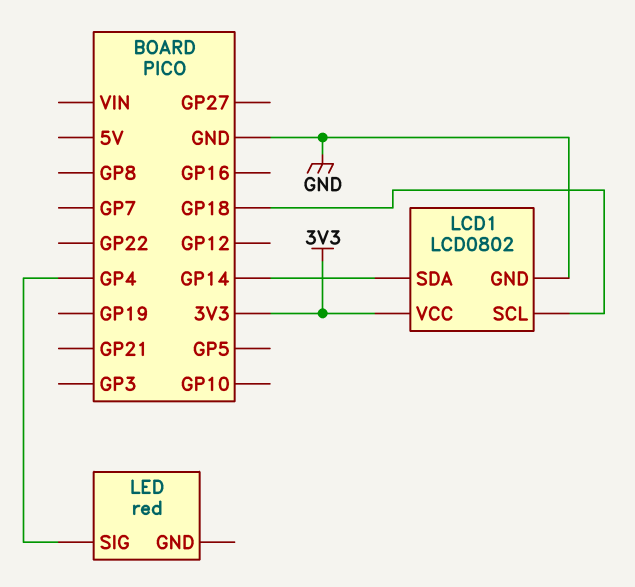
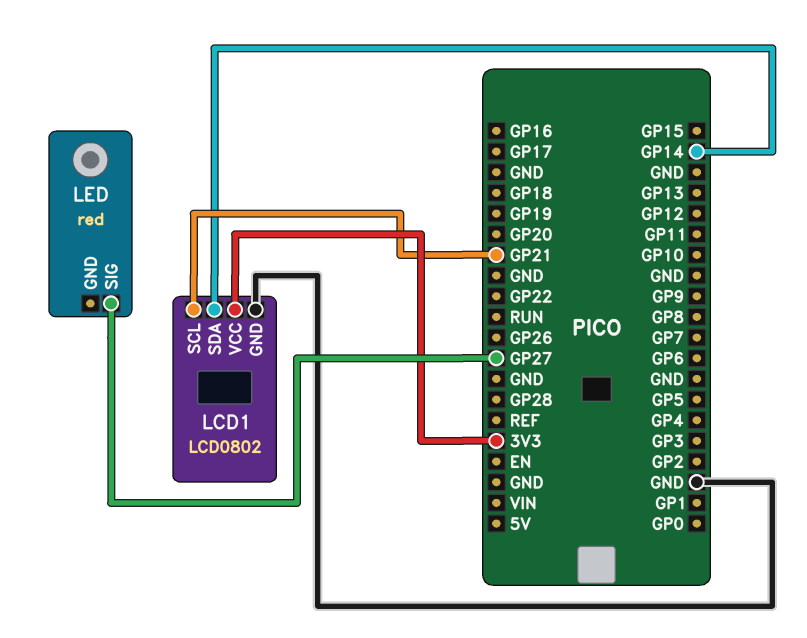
LCD1 pin SCL: GP18 -> GP21
LED pin SIG: GP4 -> GP27

